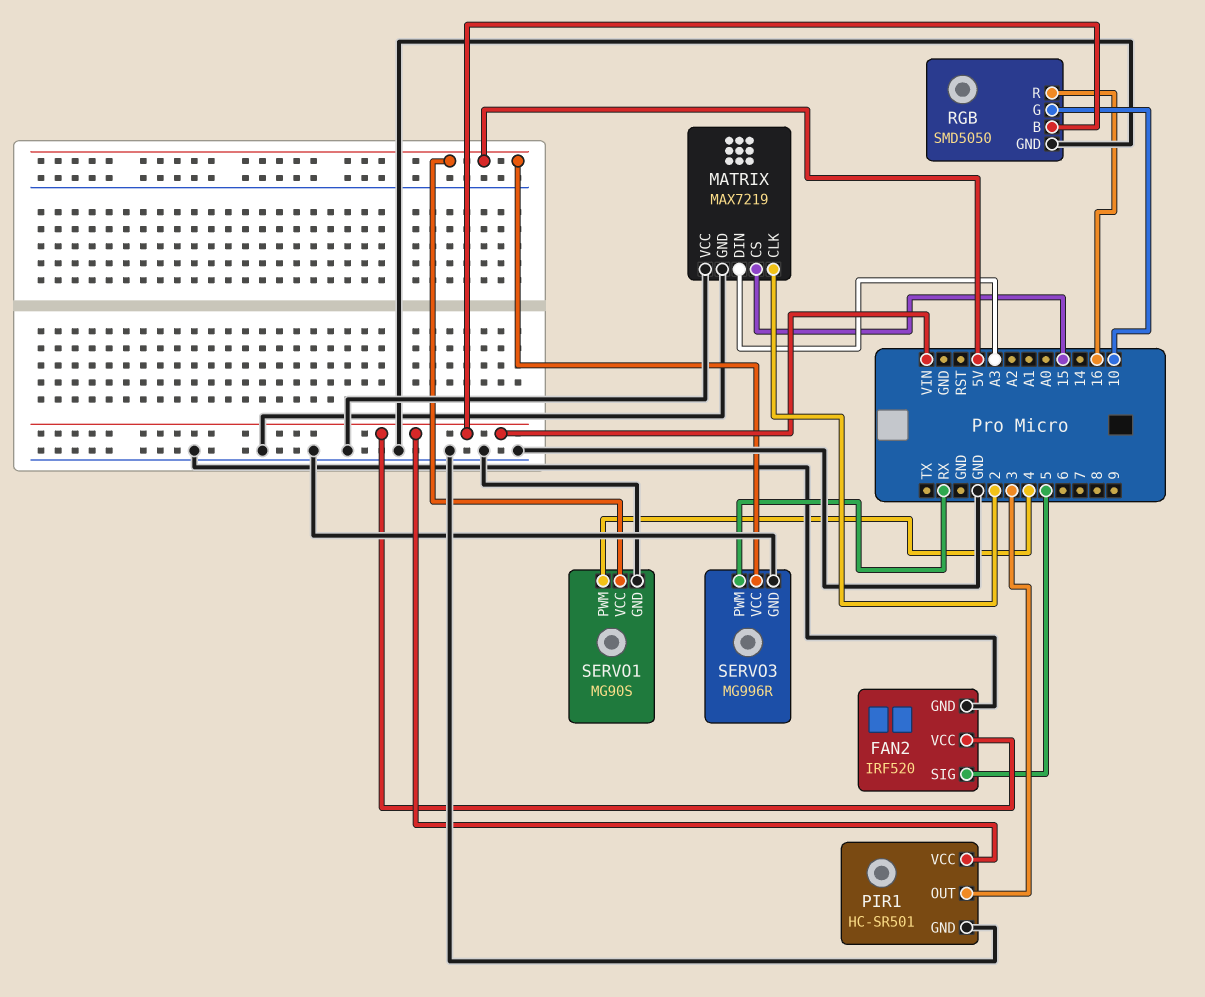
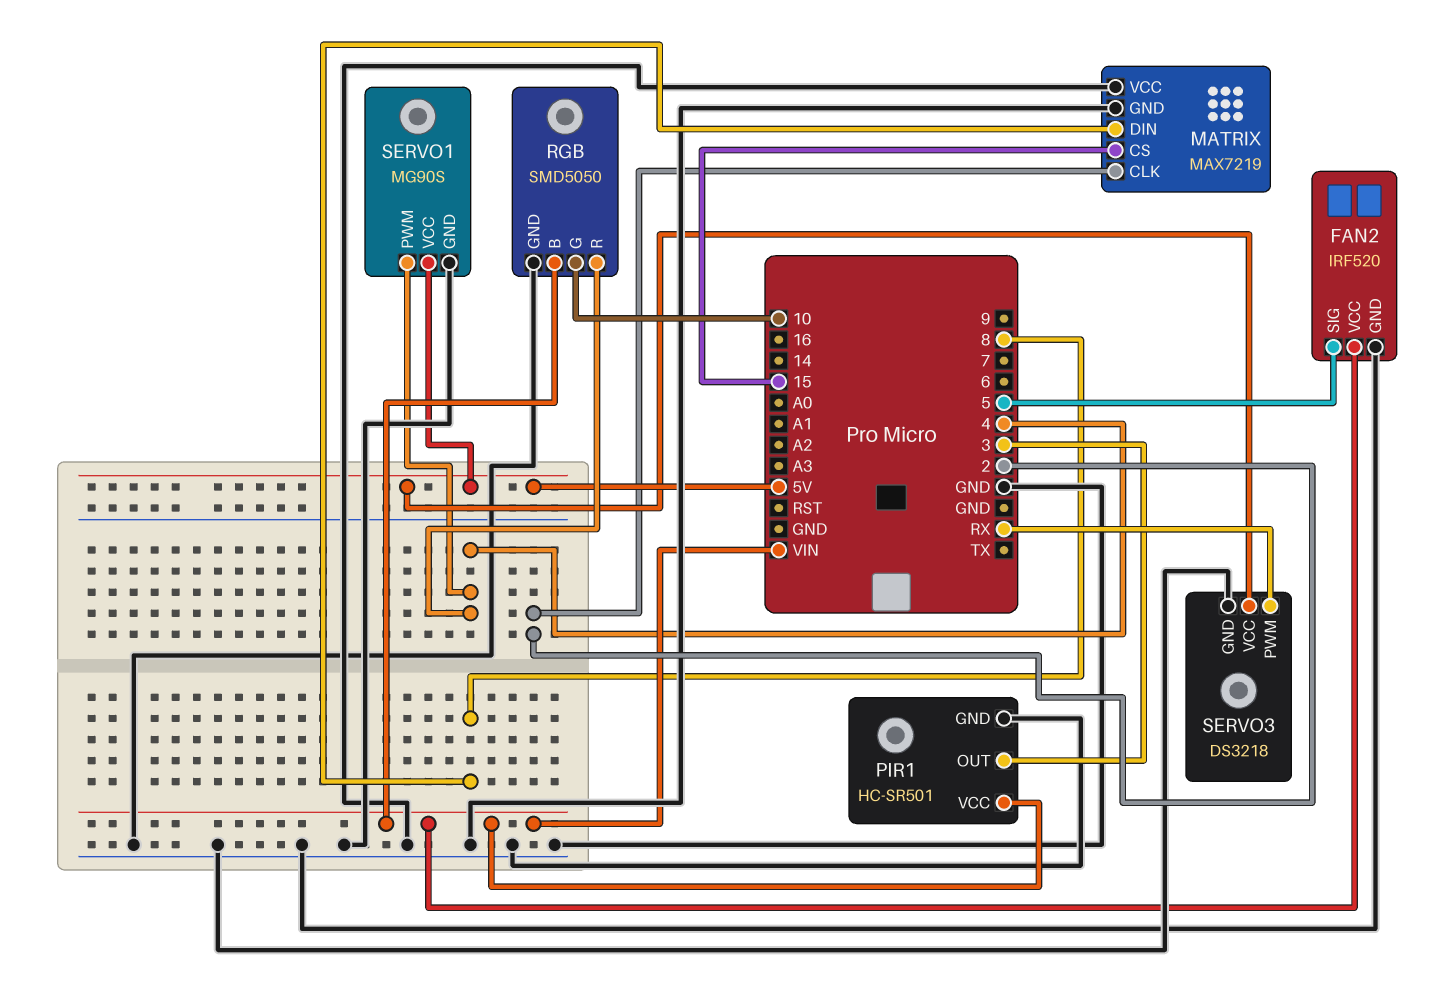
MATRIX pin DIN: A3 -> 8
RGB pin R: 16 -> 4
SERVO3: MG996R -> DS3218

